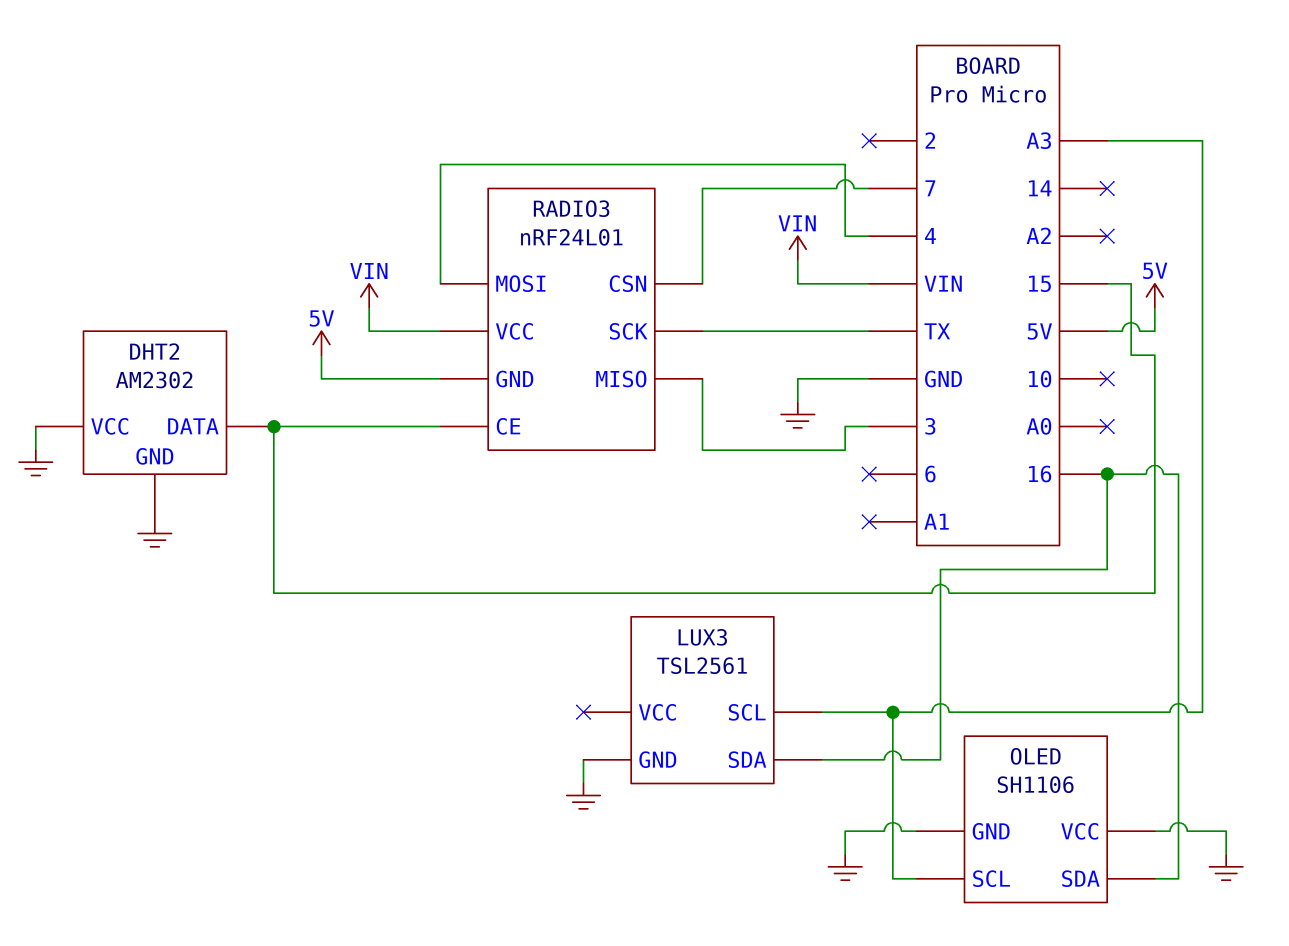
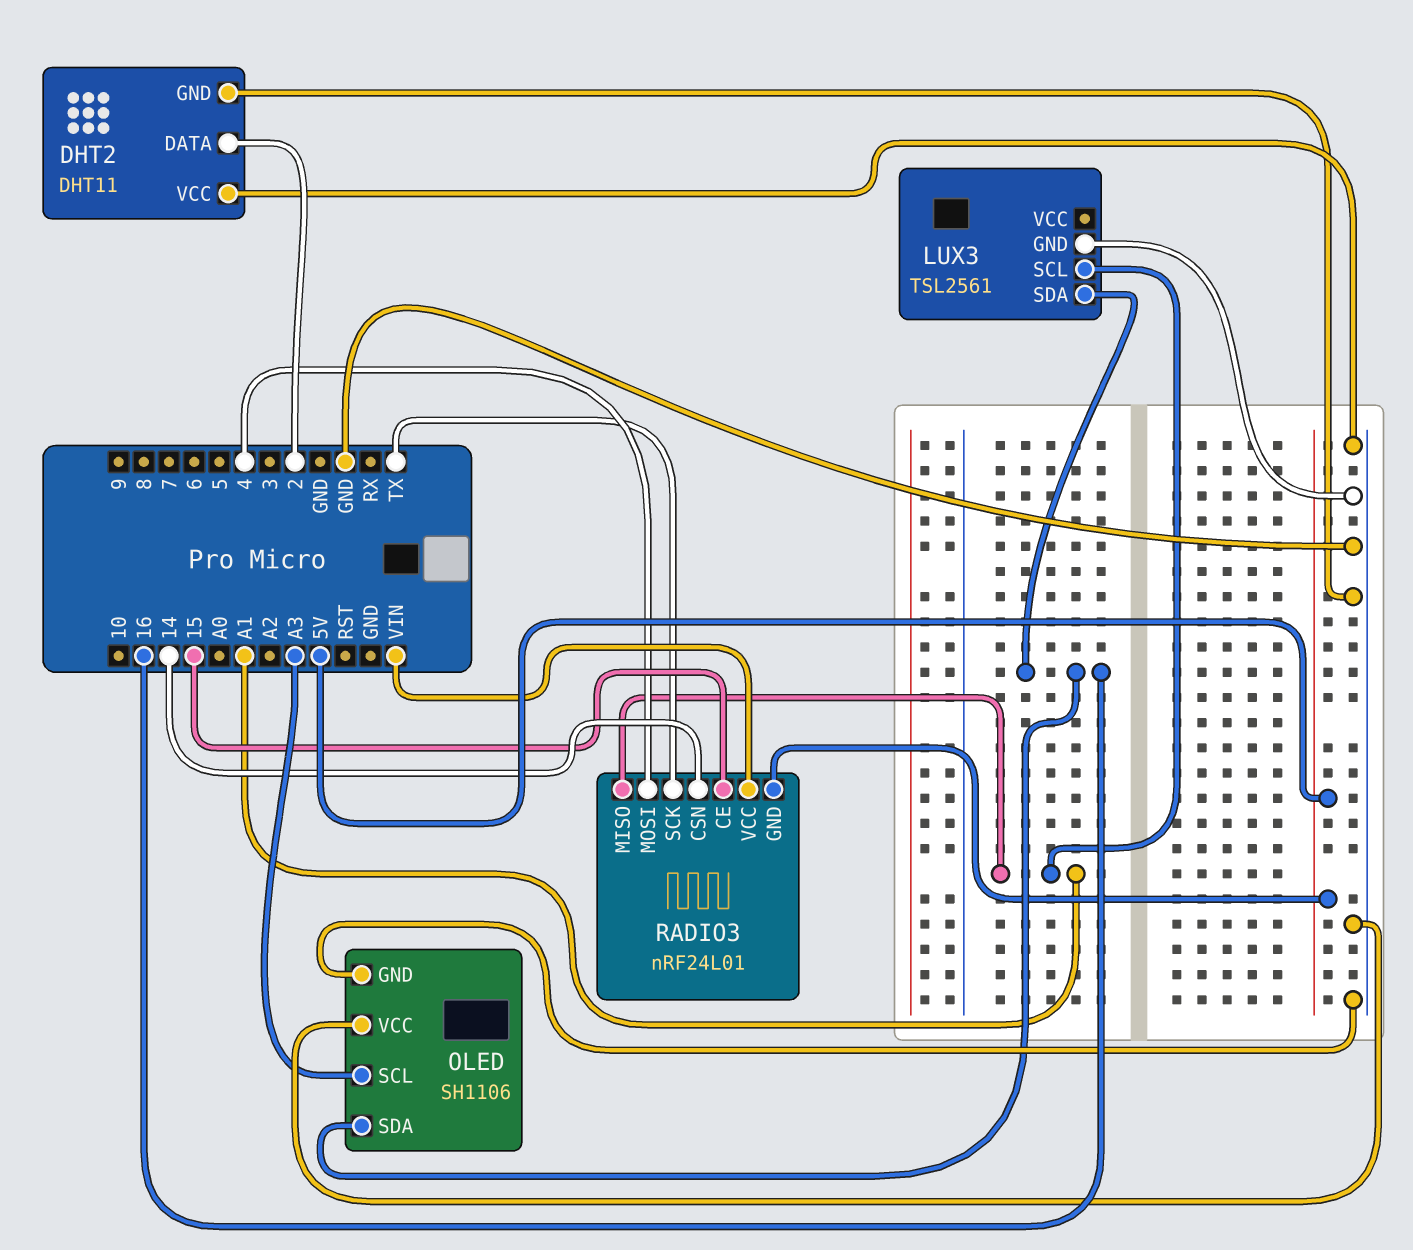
DHT2: AM2302 -> DHT11
DHT2 pin DATA: 15 -> 2
LUX3 pin SCL: A3 -> A1
RADIO3 pin CSN: 7 -> 14
RADIO3 pin MISO: 3 -> A1

